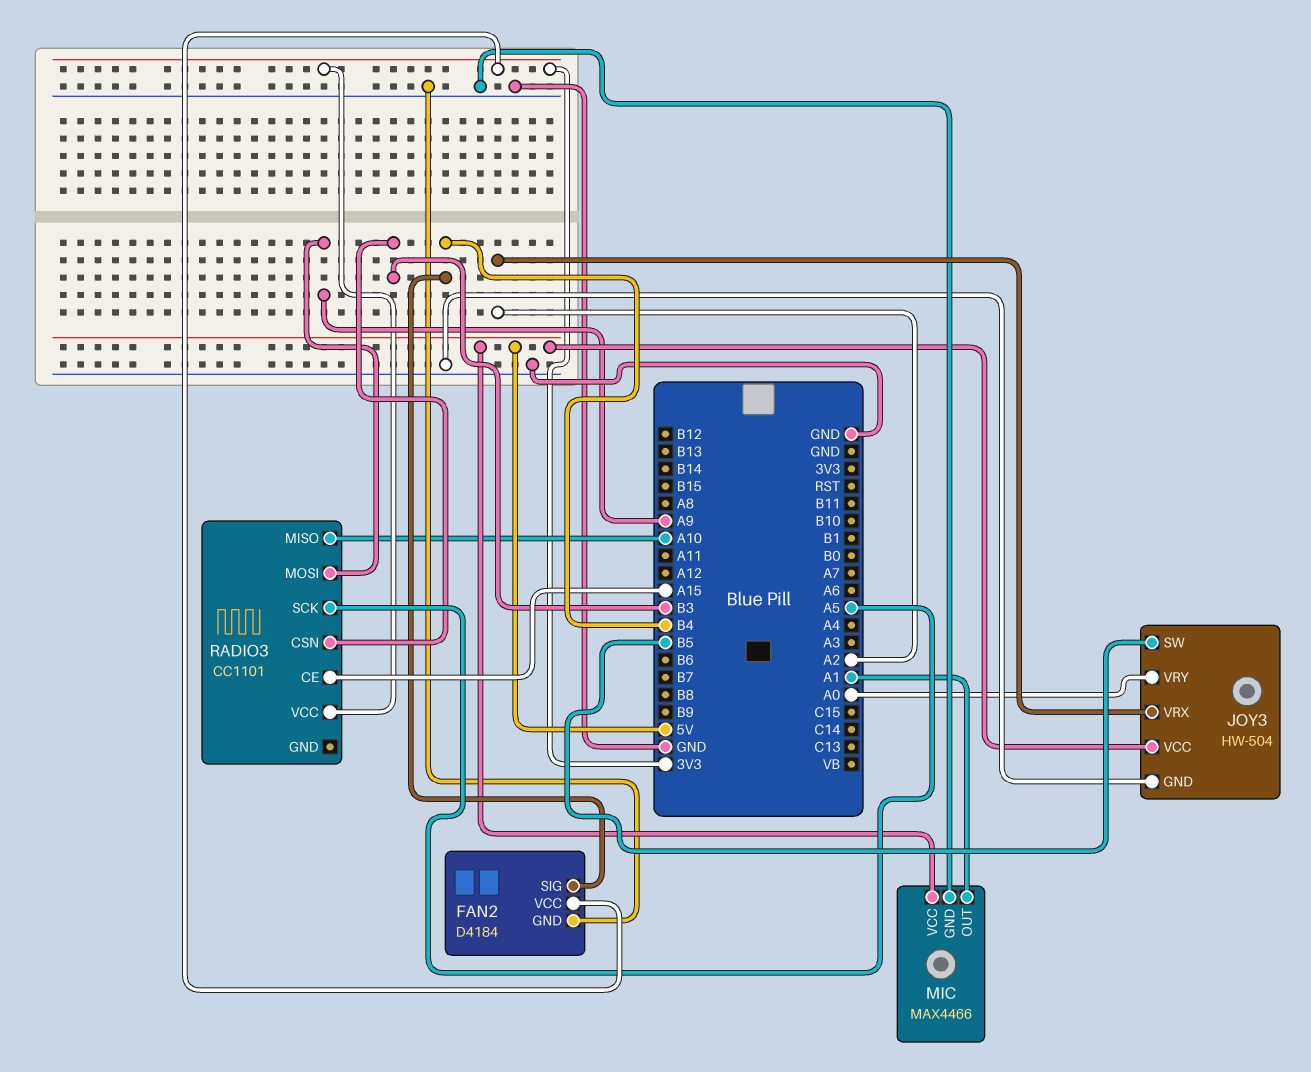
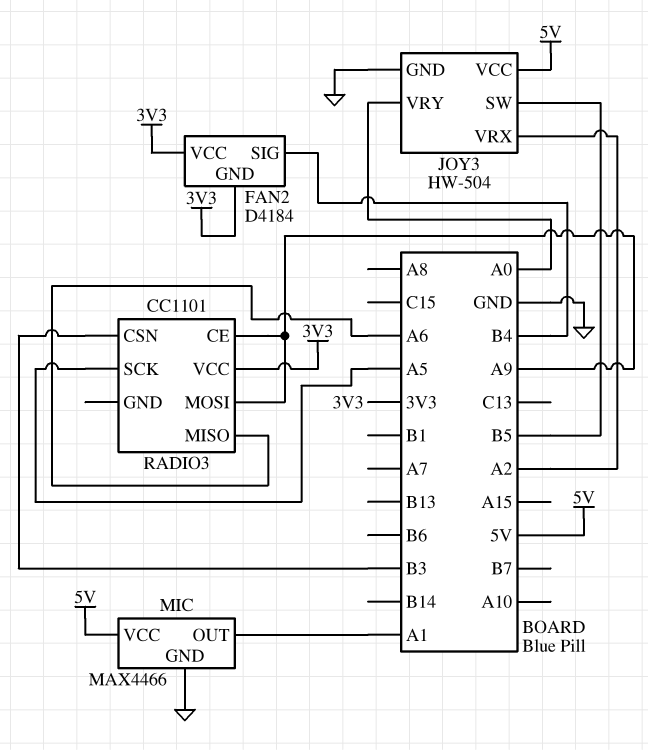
FAN2 pin GND: GND -> 3V3
RADIO3 pin CE: A15 -> A9
RADIO3 pin MISO: A10 -> A6

